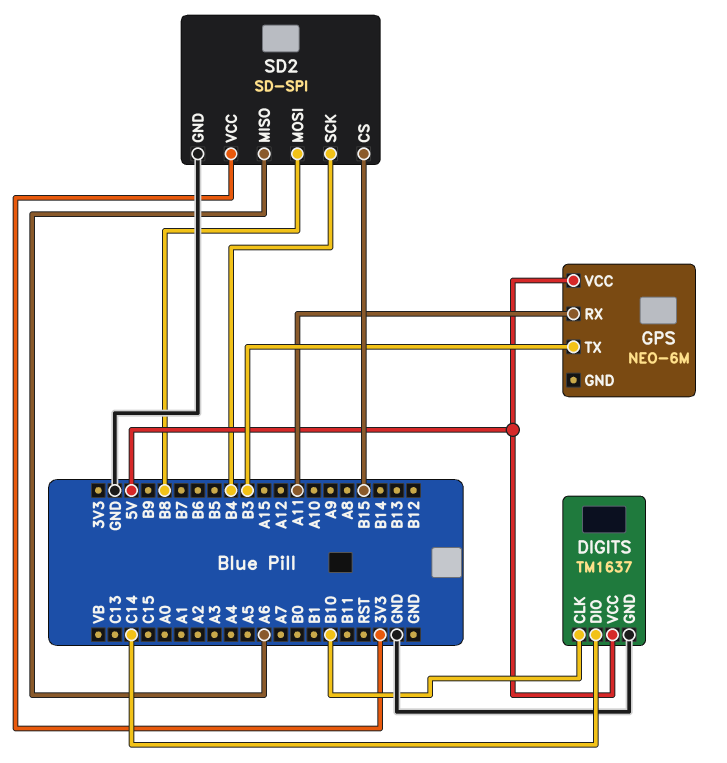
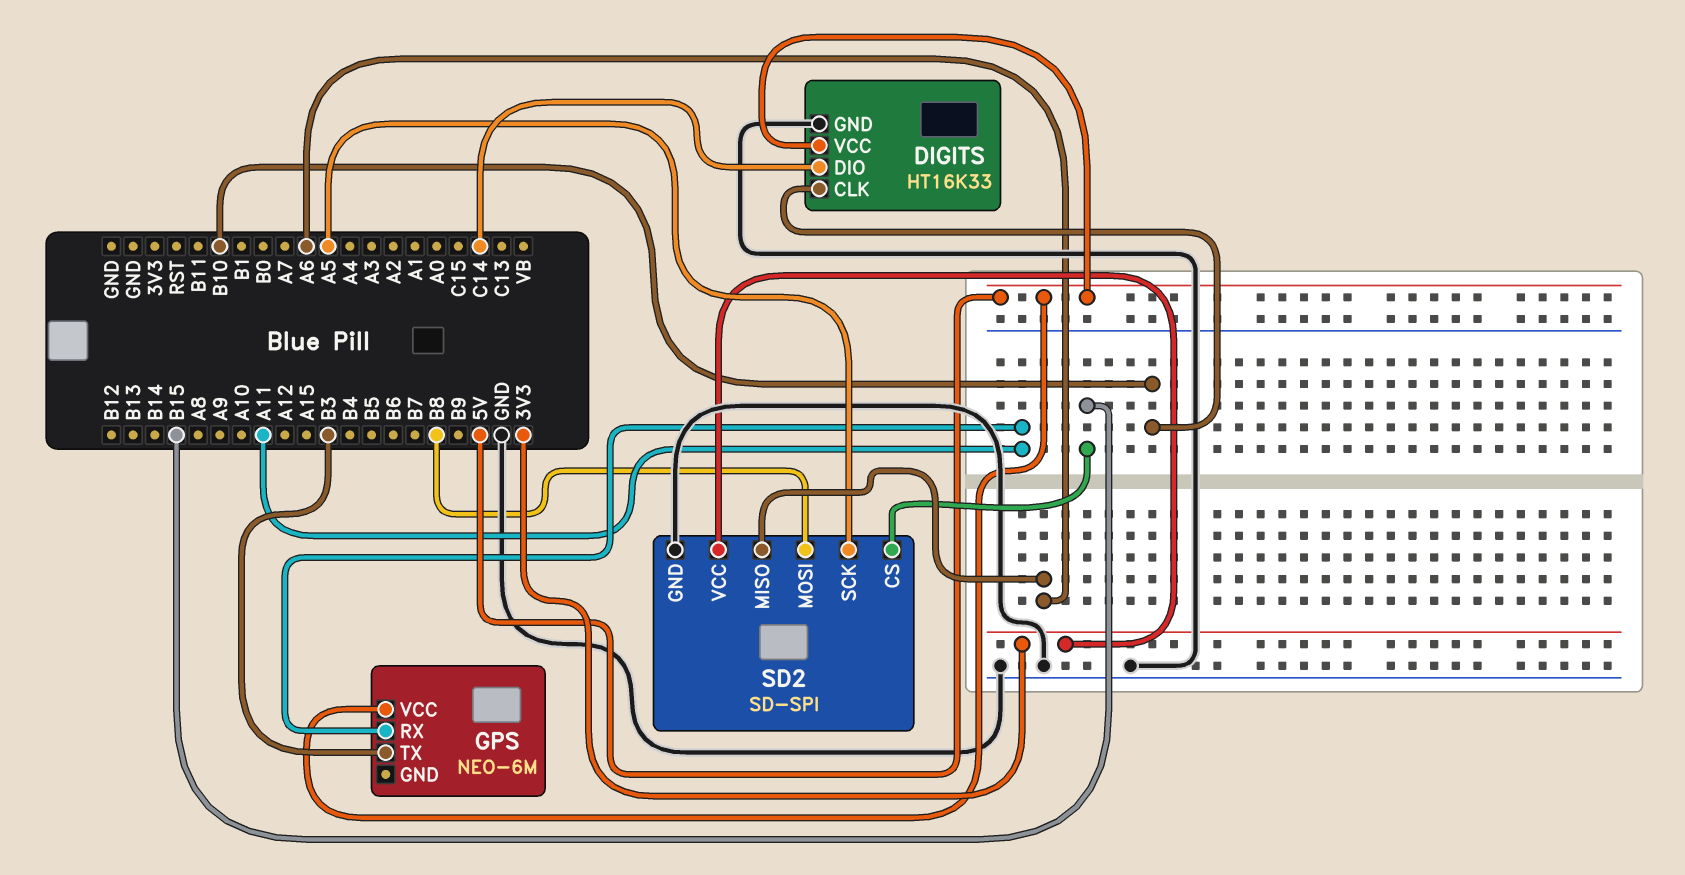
DIGITS: TM1637 -> HT16K33
SD2 pin SCK: B4 -> A5

